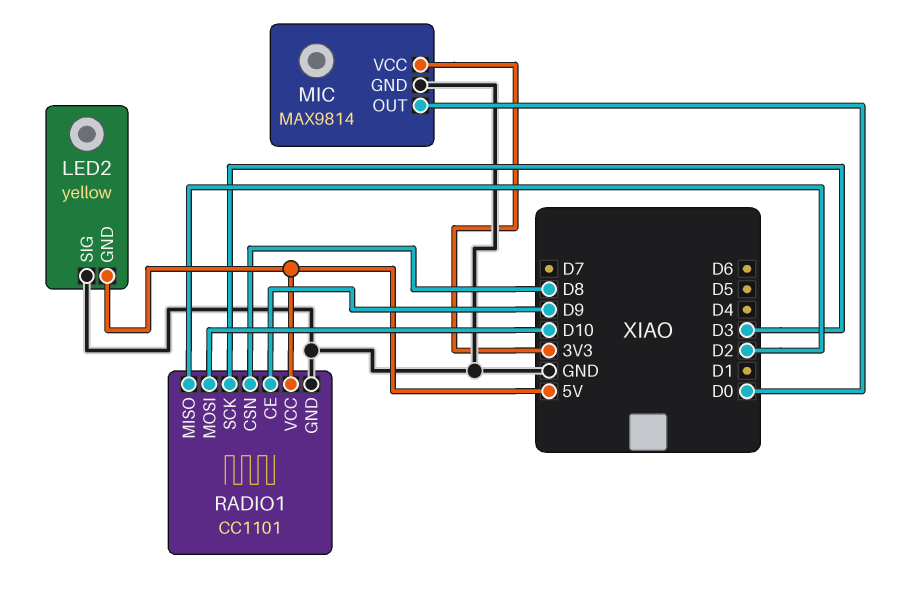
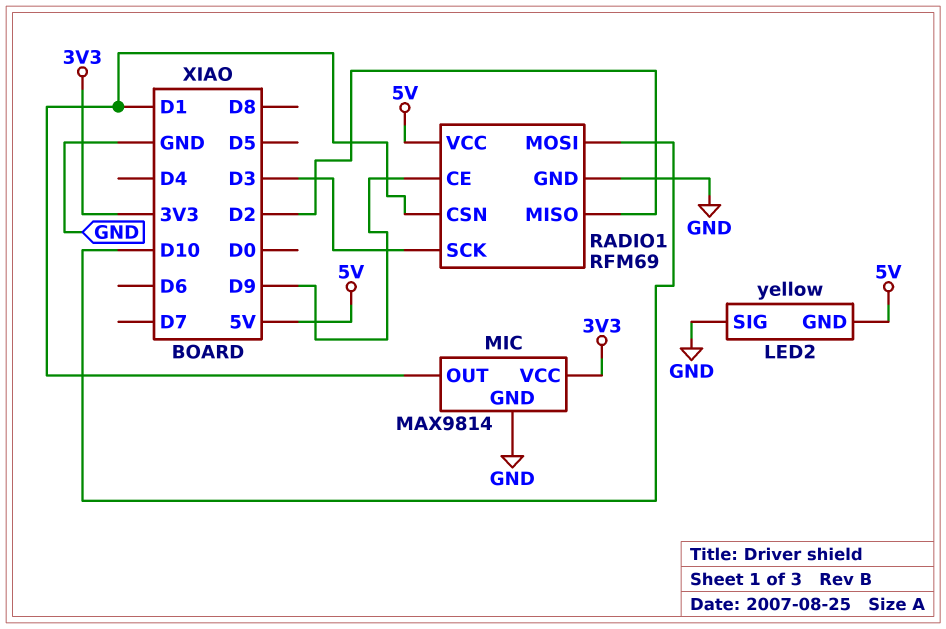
MIC pin OUT: D0 -> D1
RADIO1: CC1101 -> RFM69
RADIO1 pin CSN: D8 -> D1

